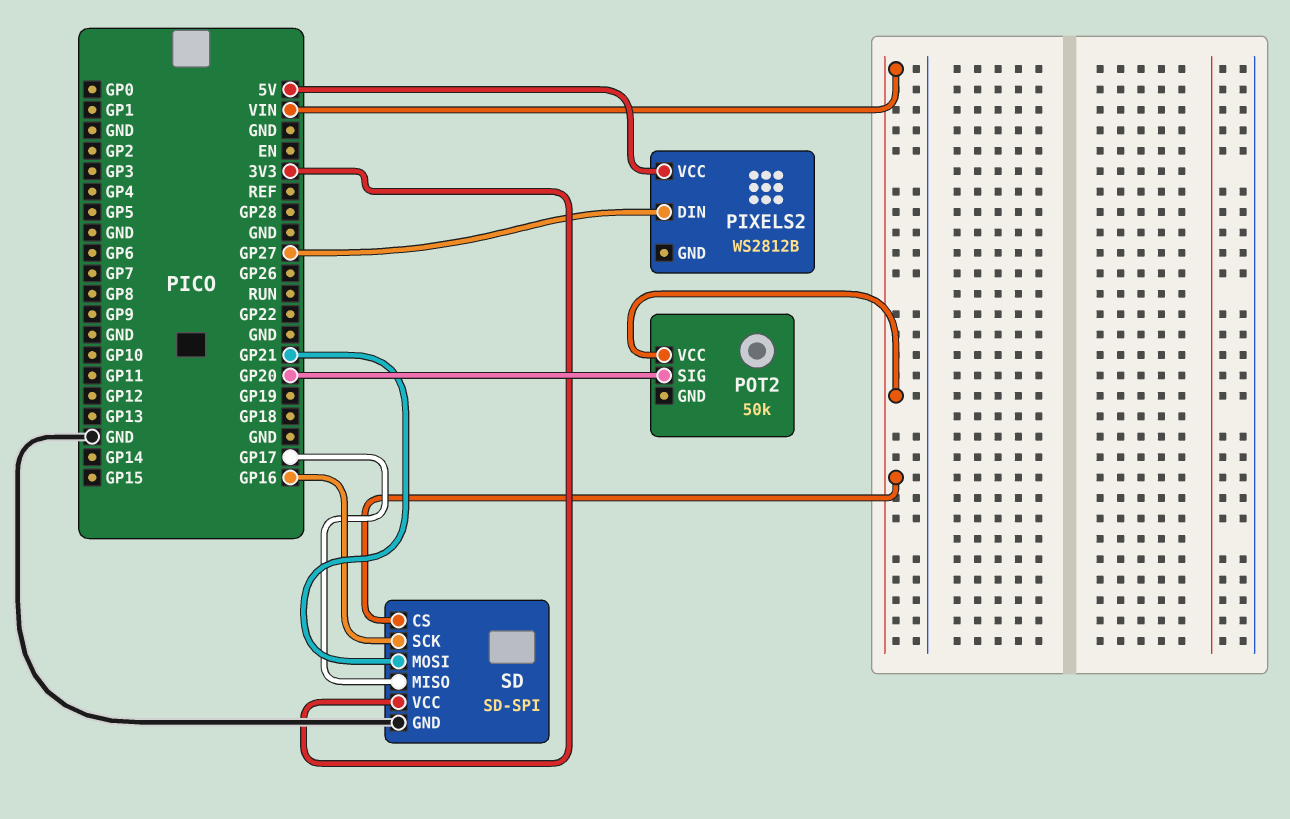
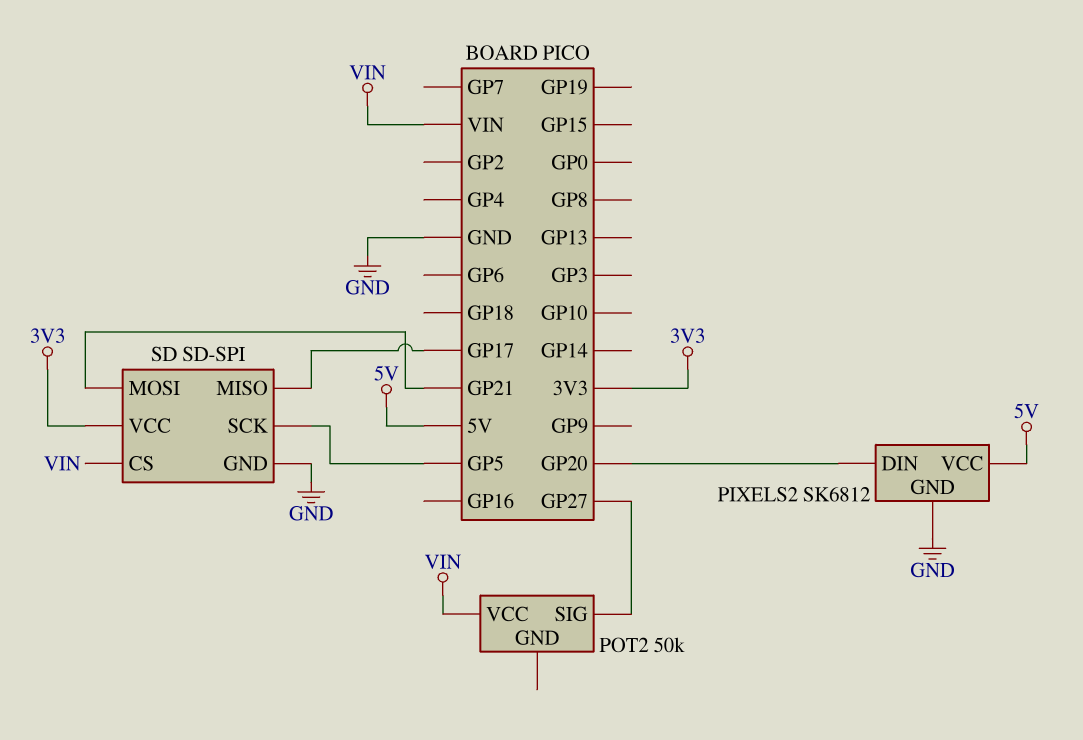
PIXELS2: WS2812B -> SK6812
PIXELS2 pin DIN: GP27 -> GP20
PIXELS2 pin GND: none -> GND
POT2 pin SIG: GP20 -> GP27
SD pin SCK: GP16 -> GP5

